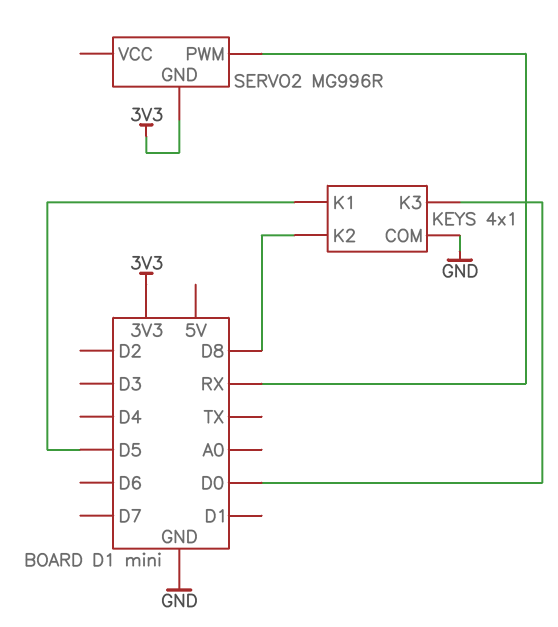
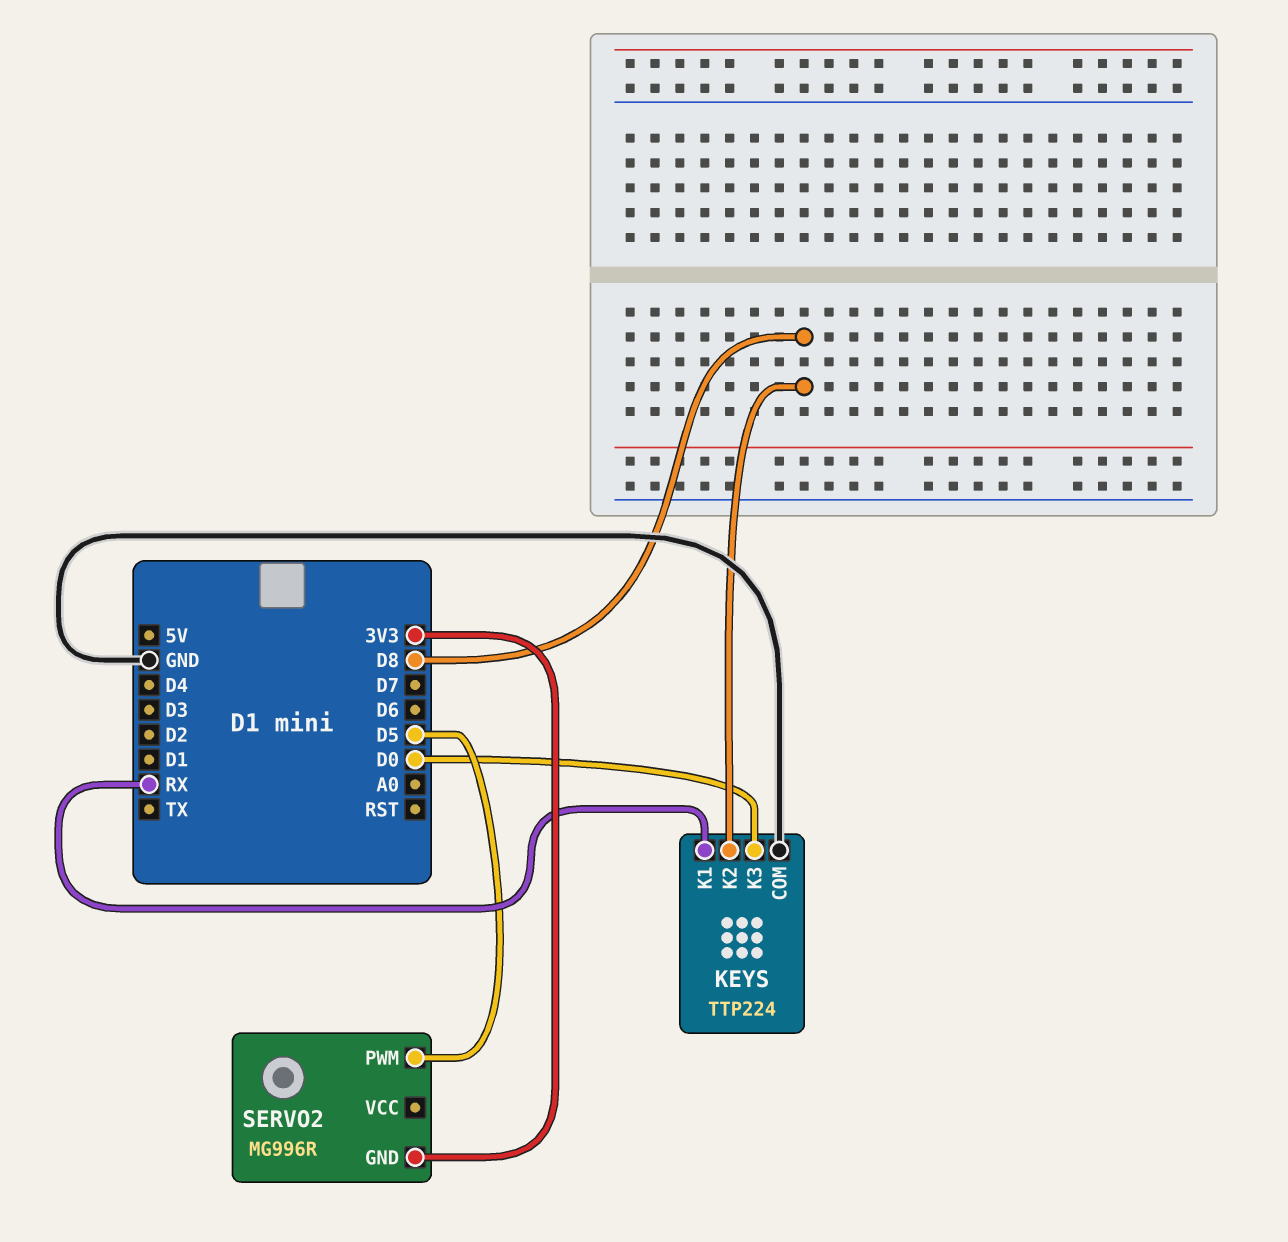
KEYS: 4x1 -> TTP224
KEYS pin K1: D5 -> RX
SERVO2 pin PWM: RX -> D5

